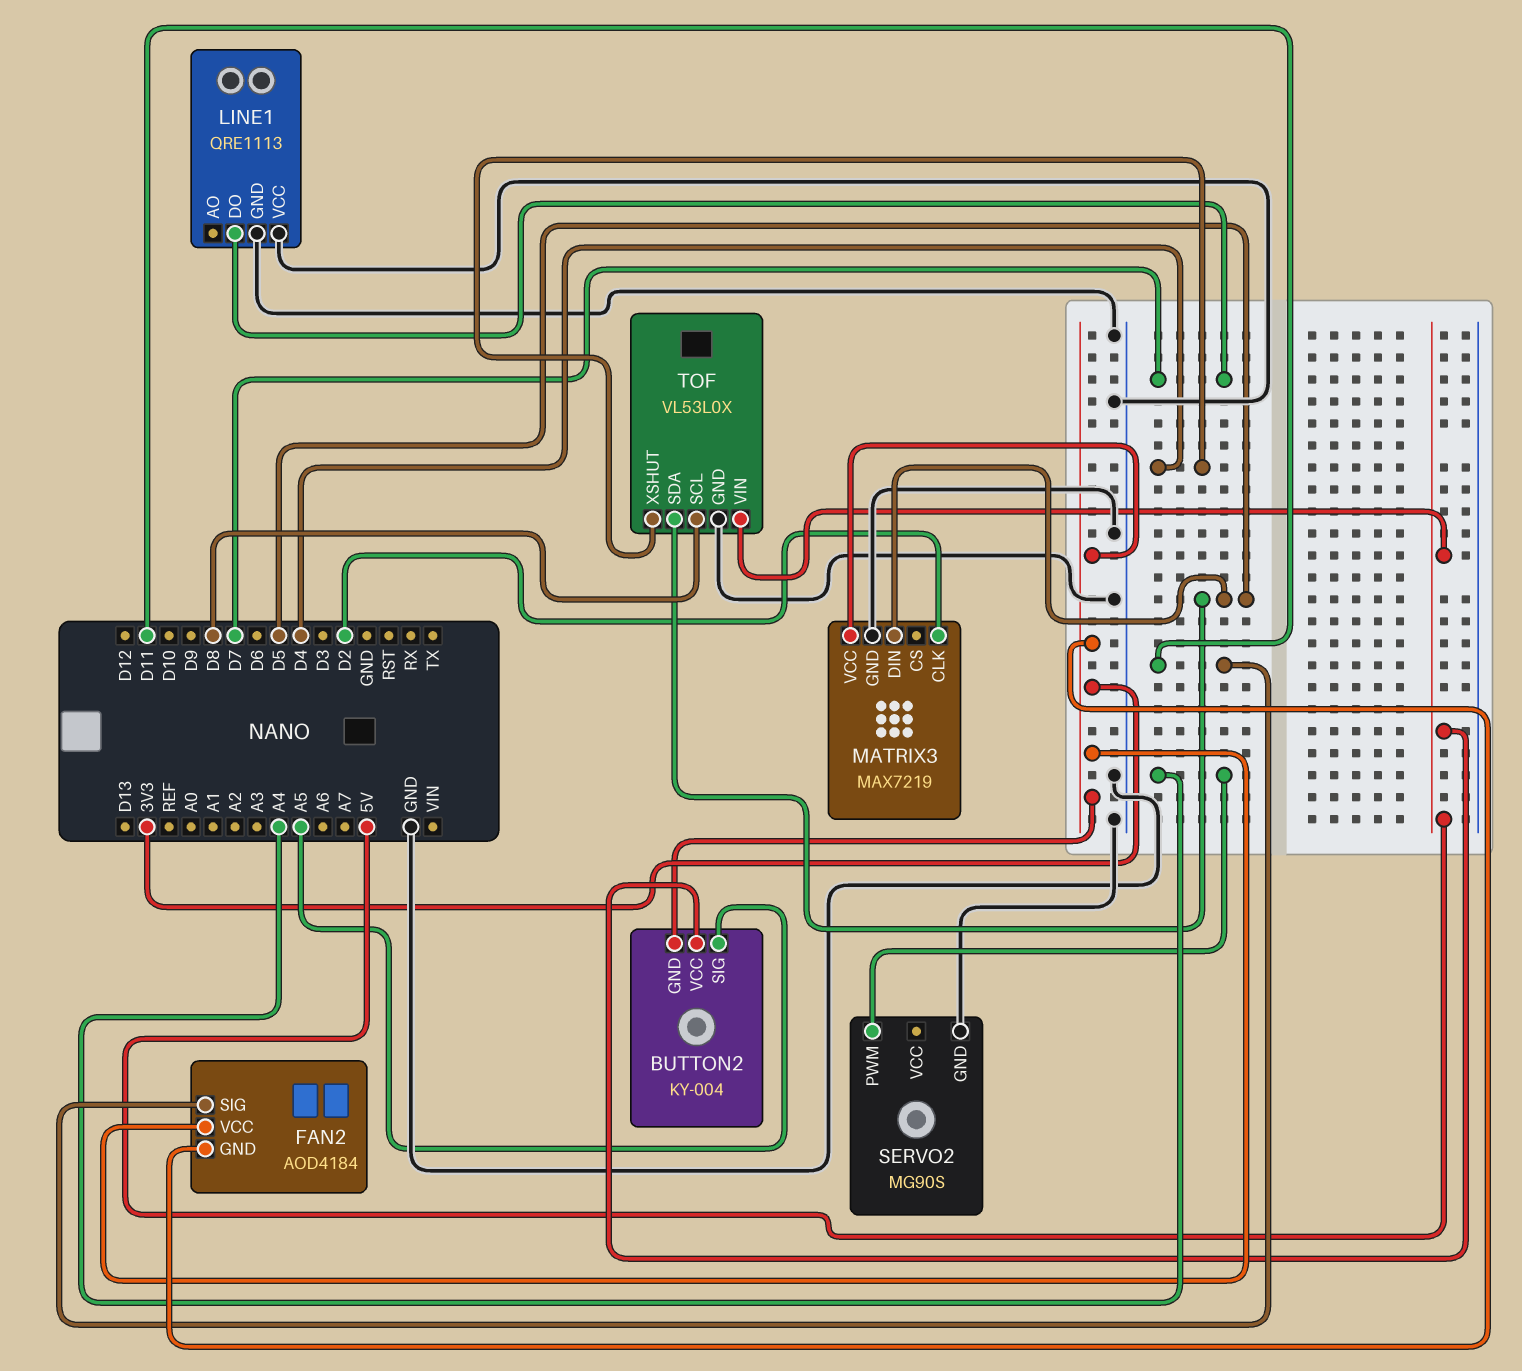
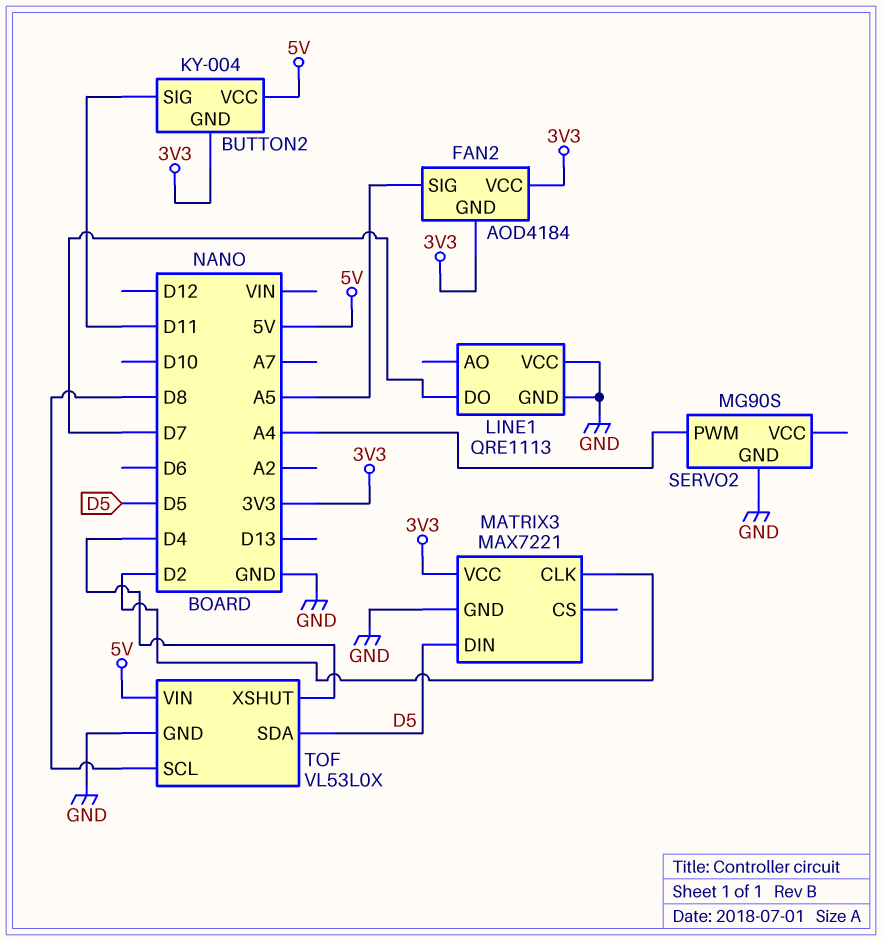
BUTTON2 pin SIG: A5 -> D11
FAN2 pin SIG: D11 -> A5
MATRIX3: MAX7219 -> MAX7221

